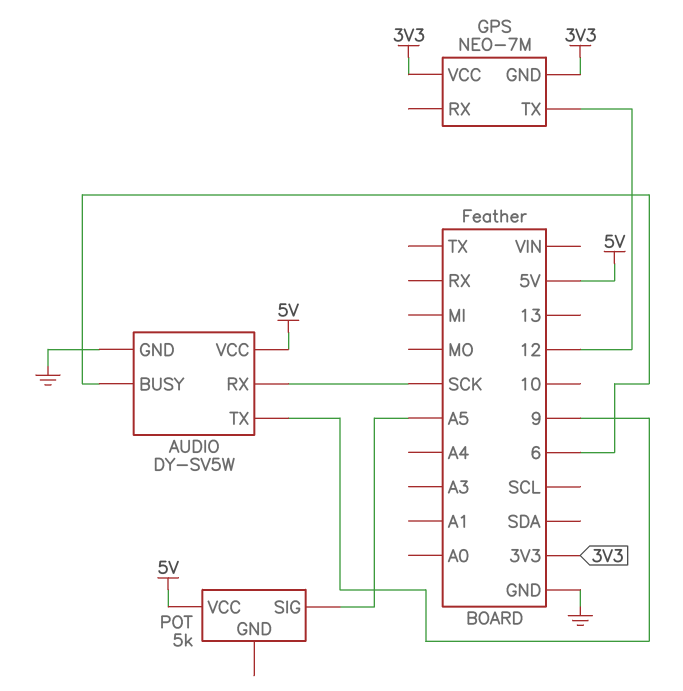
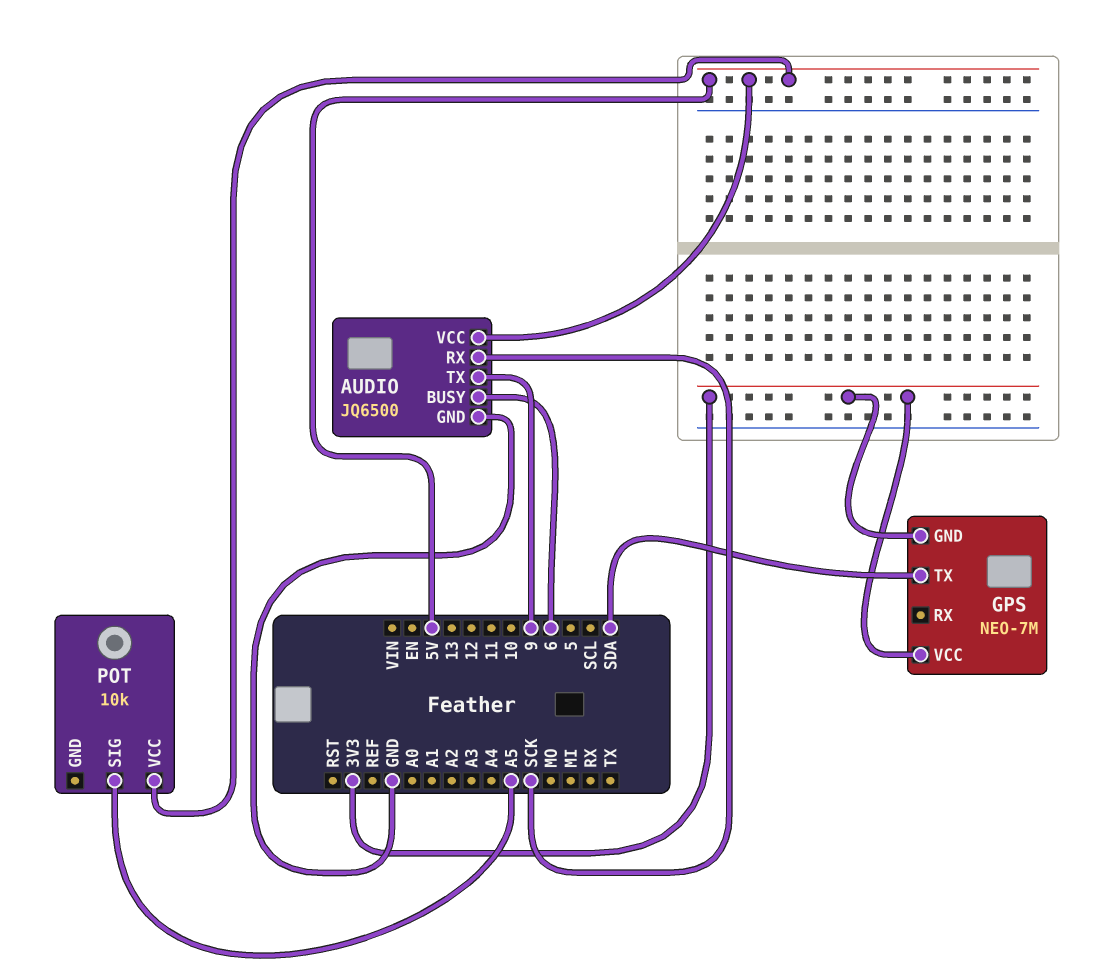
AUDIO: DY-SV5W -> JQ6500
GPS pin TX: 12 -> SDA
POT: 5k -> 10k

